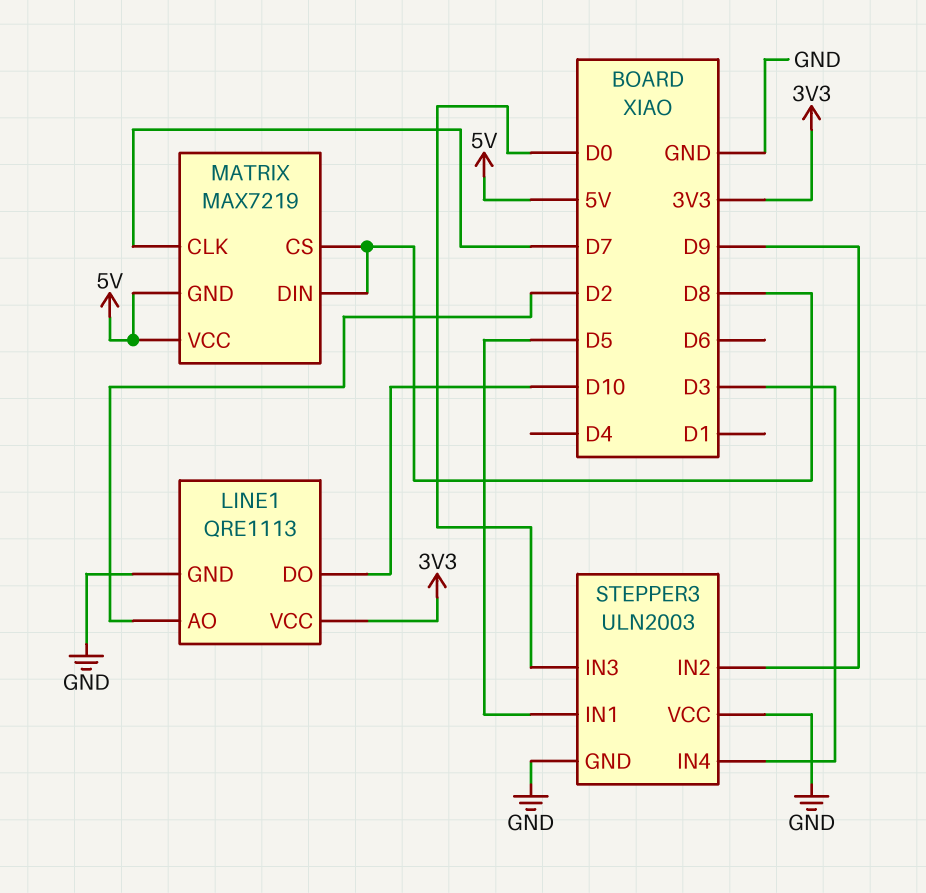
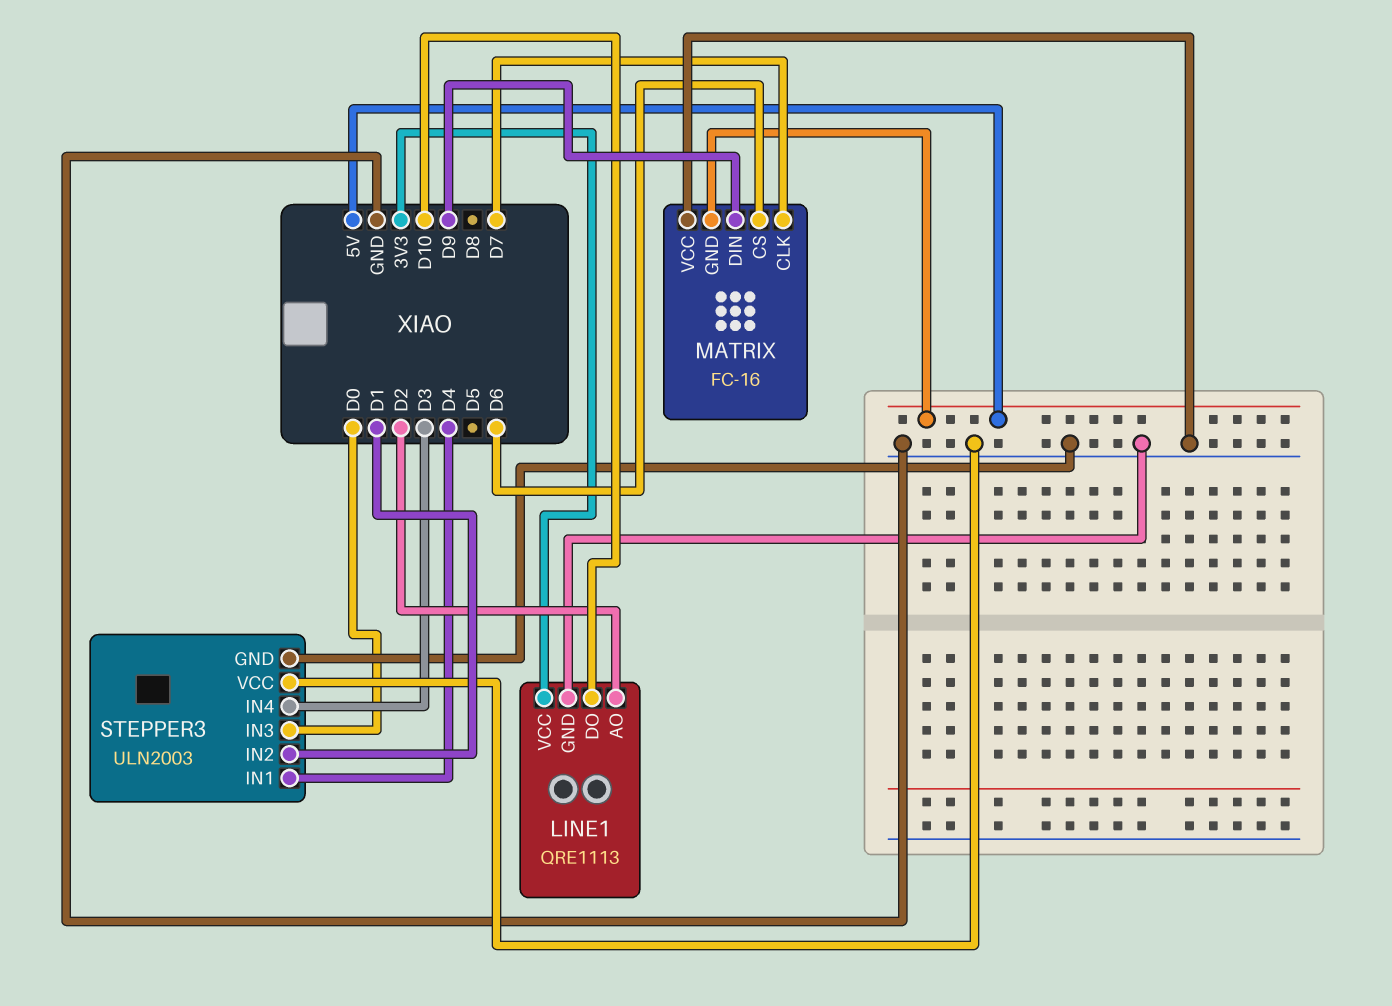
MATRIX: MAX7219 -> FC-16
MATRIX pin CS: D8 -> D6
MATRIX pin DIN: D8 -> D9
MATRIX pin VCC: 5V -> GND
STEPPER3 pin IN1: D5 -> D4
STEPPER3 pin IN2: D9 -> D1

